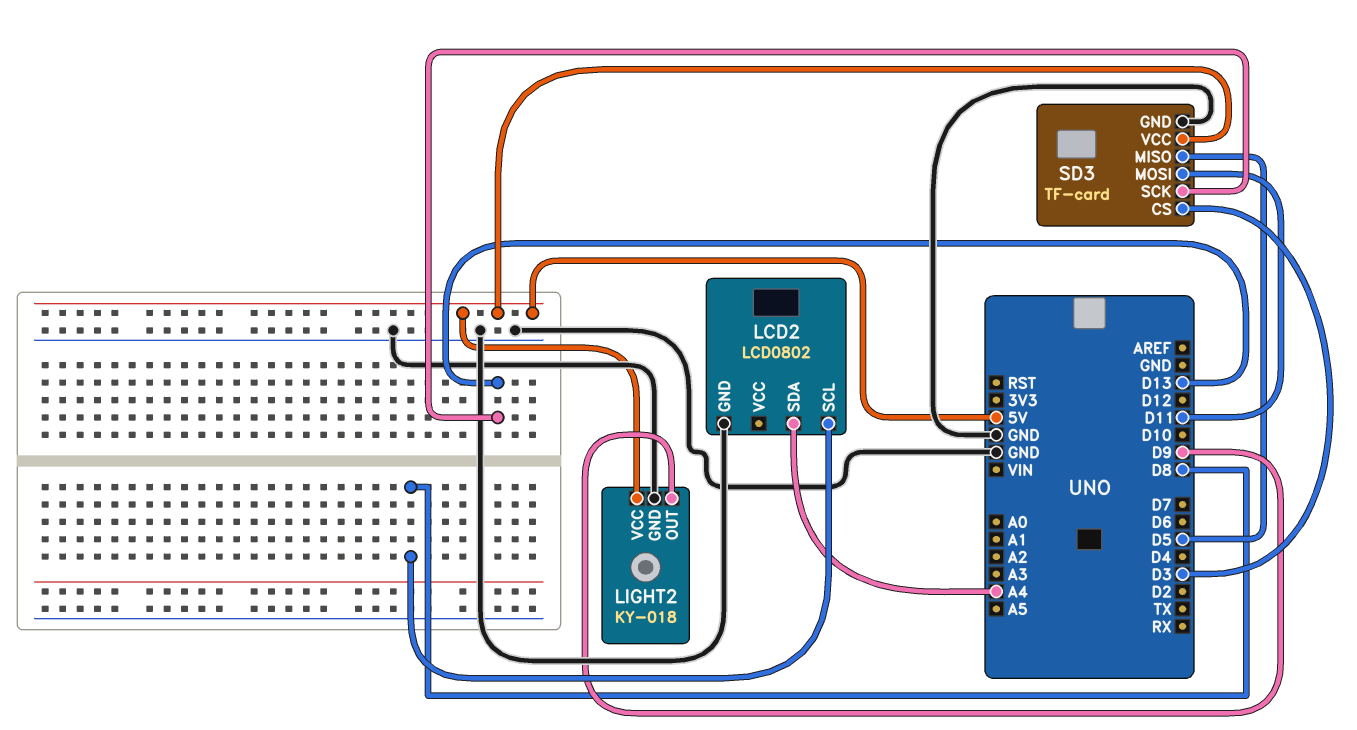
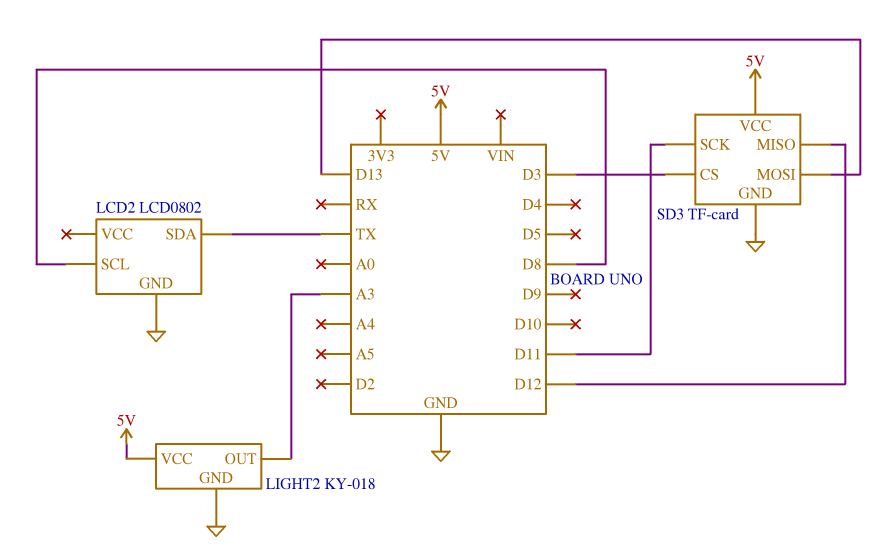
LCD2 pin SDA: A4 -> TX
LIGHT2 pin OUT: D9 -> A3
SD3 pin MISO: D5 -> D12
SD3 pin MOSI: D11 -> D13
SD3 pin SCK: D13 -> D11

